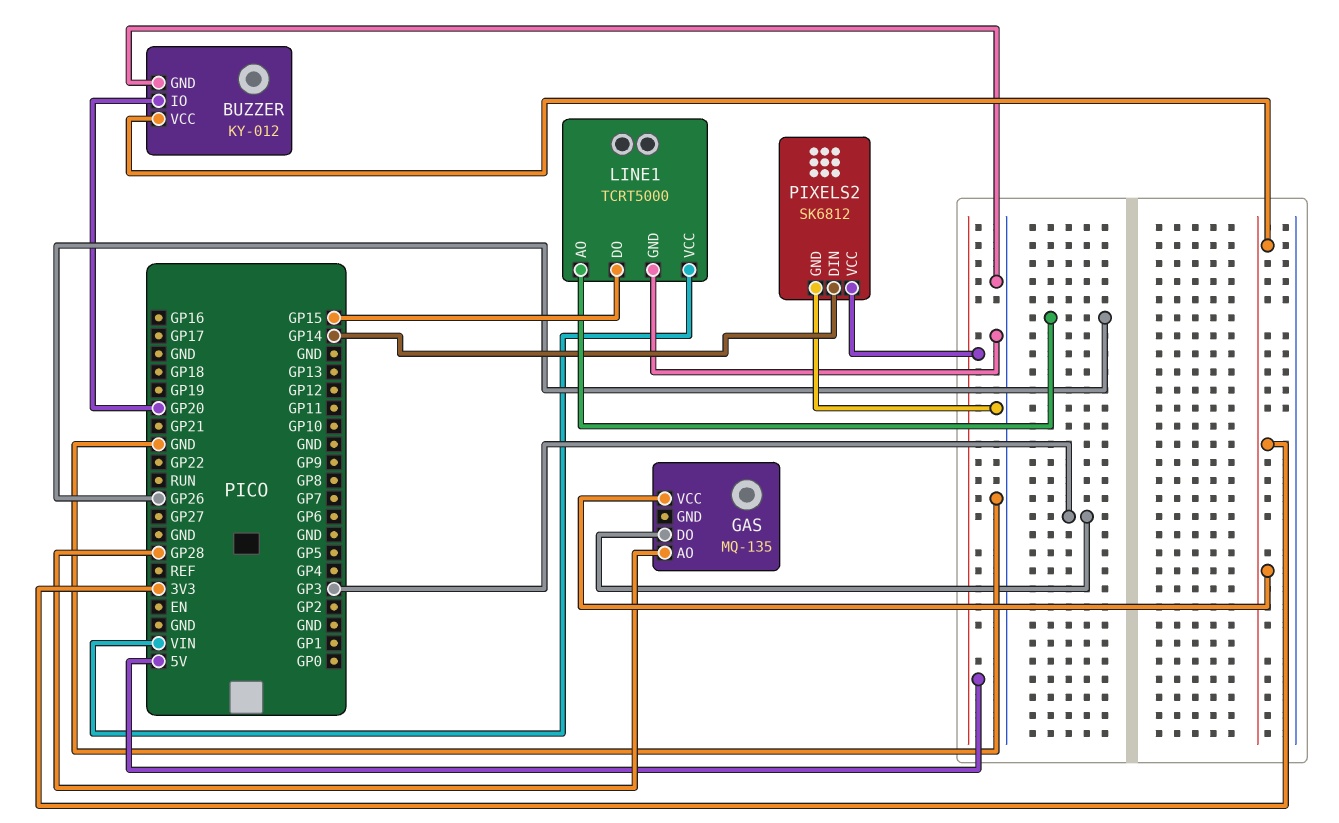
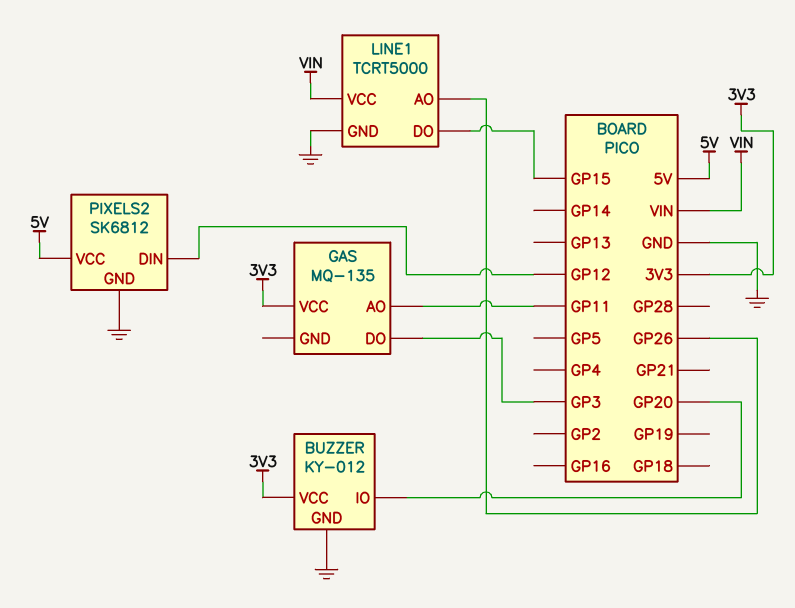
GAS pin AO: GP28 -> GP11
PIXELS2 pin DIN: GP14 -> GP12

